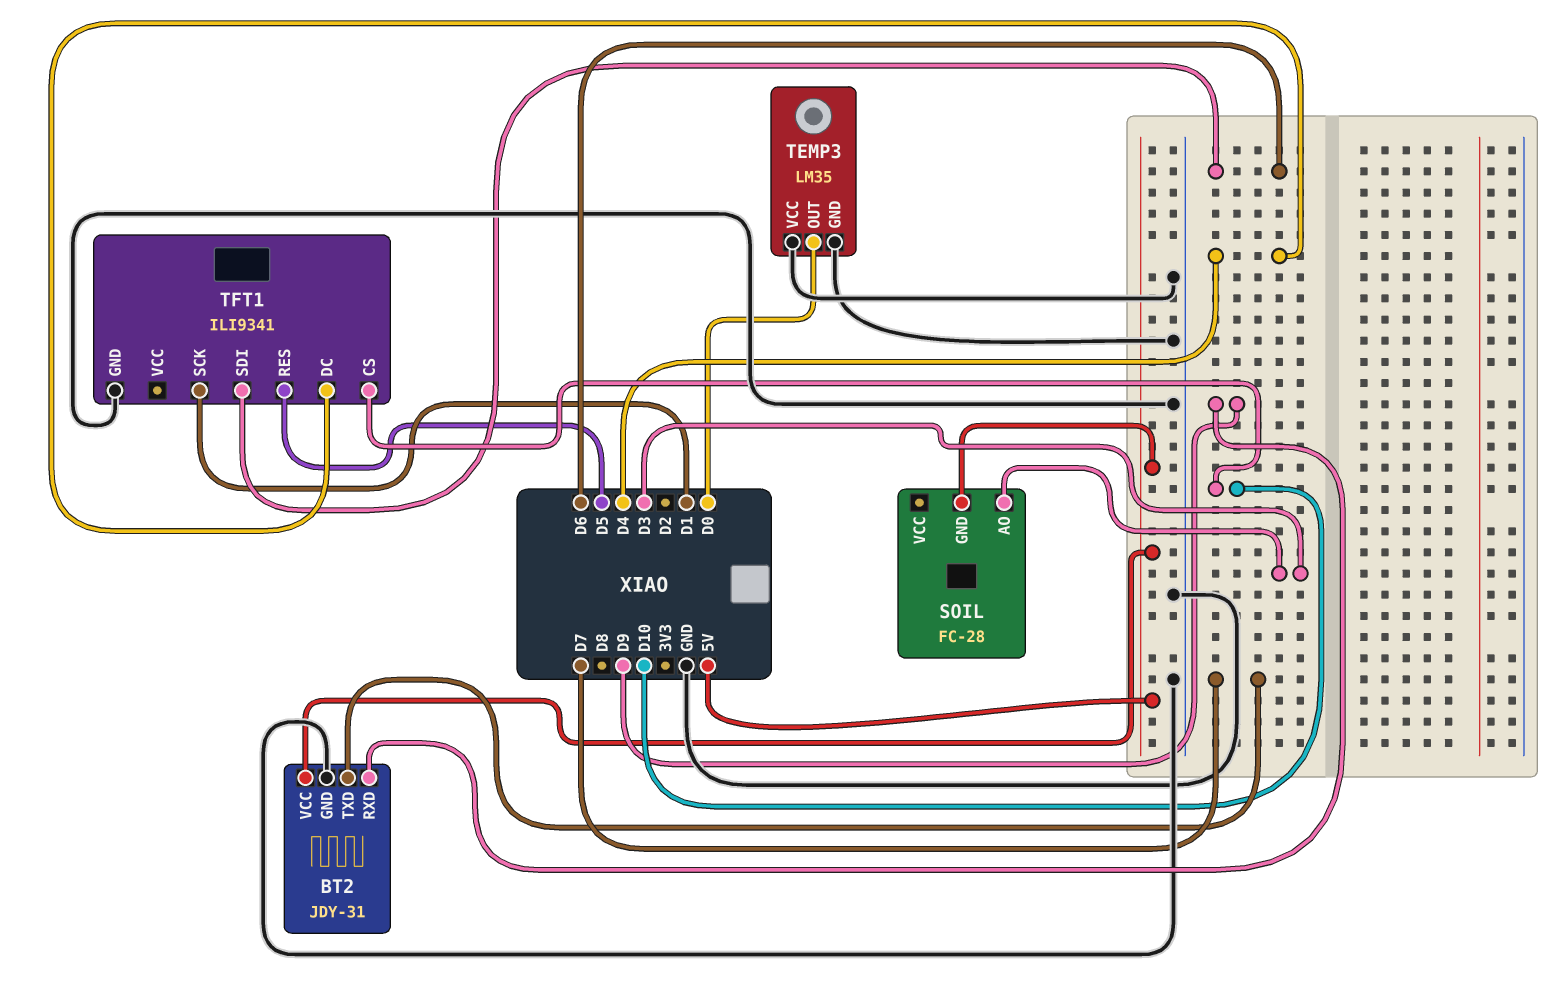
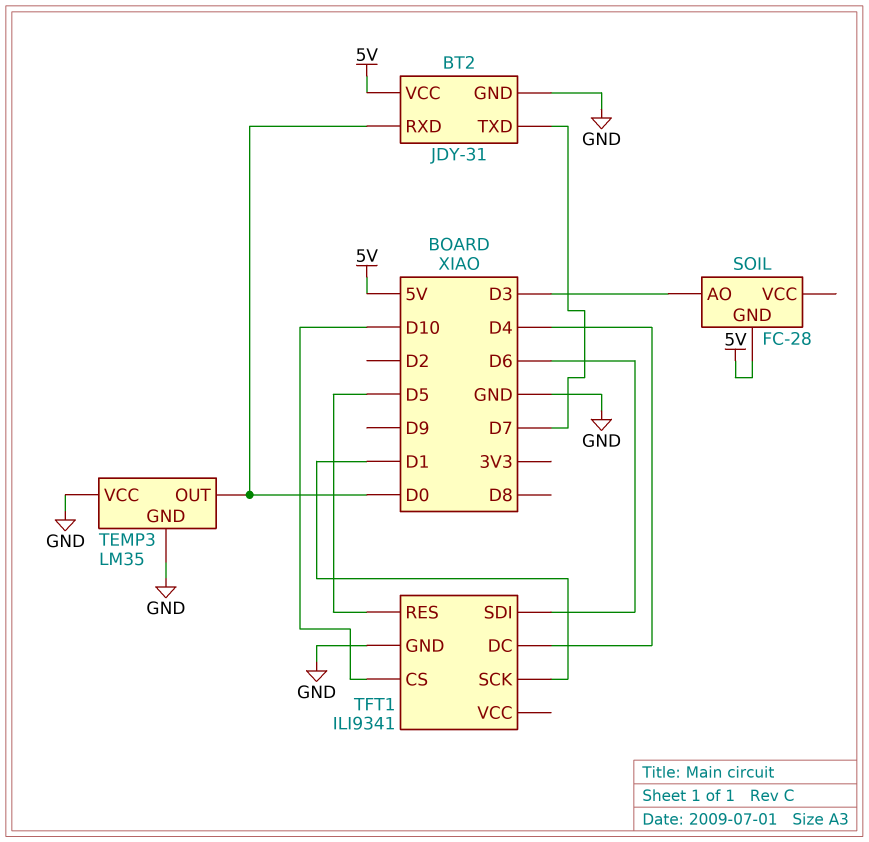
BT2 pin RXD: D9 -> D0

